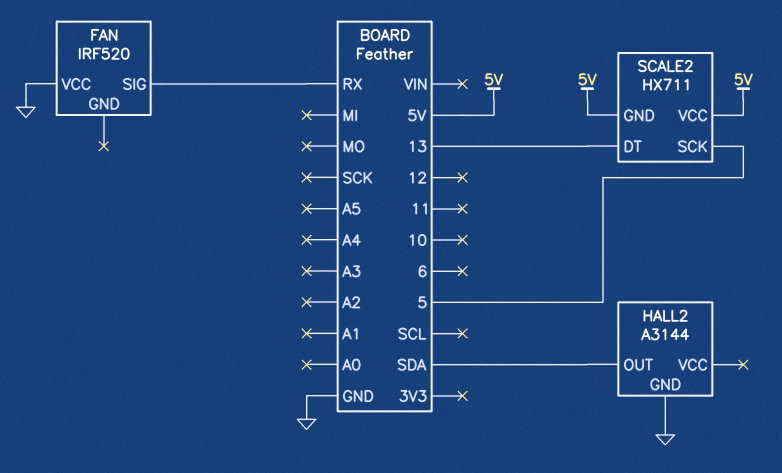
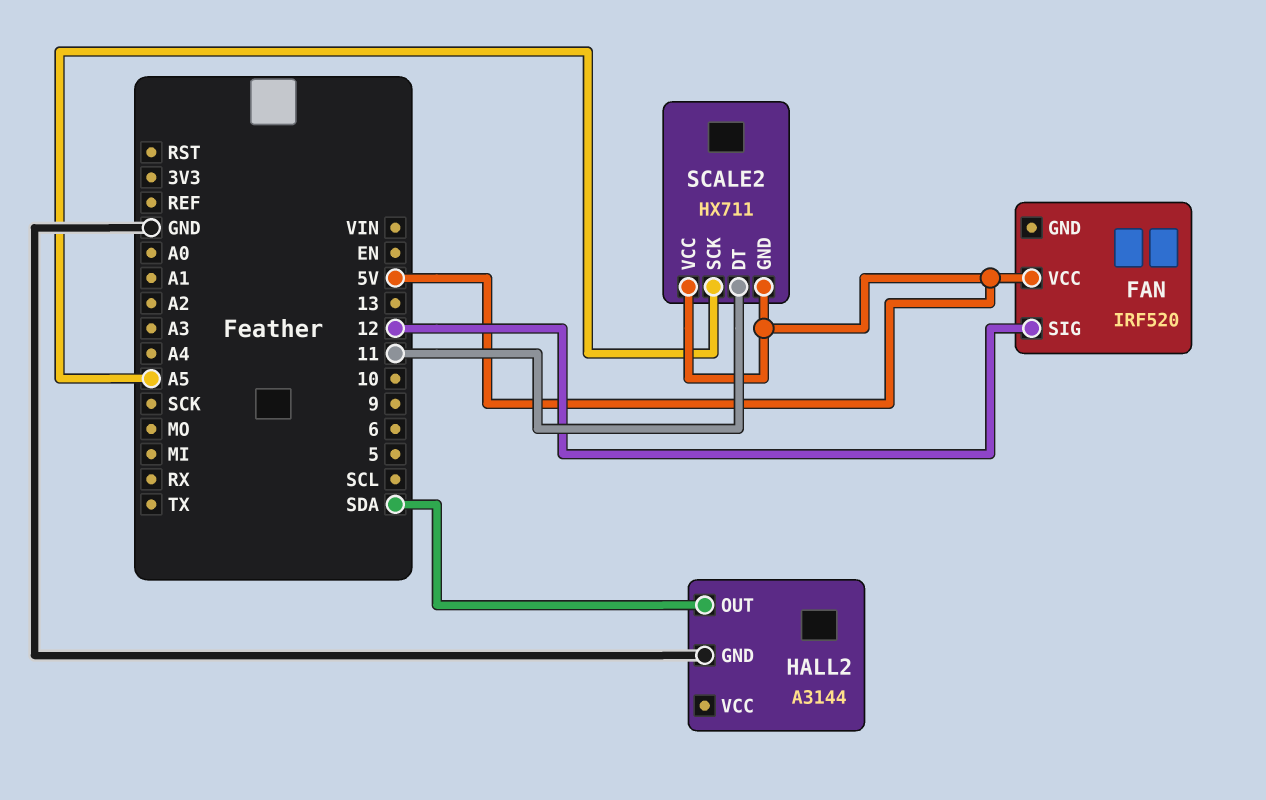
FAN pin SIG: RX -> 12
FAN pin VCC: GND -> 5V
SCALE2 pin DT: 13 -> 11
SCALE2 pin SCK: 5 -> A5

